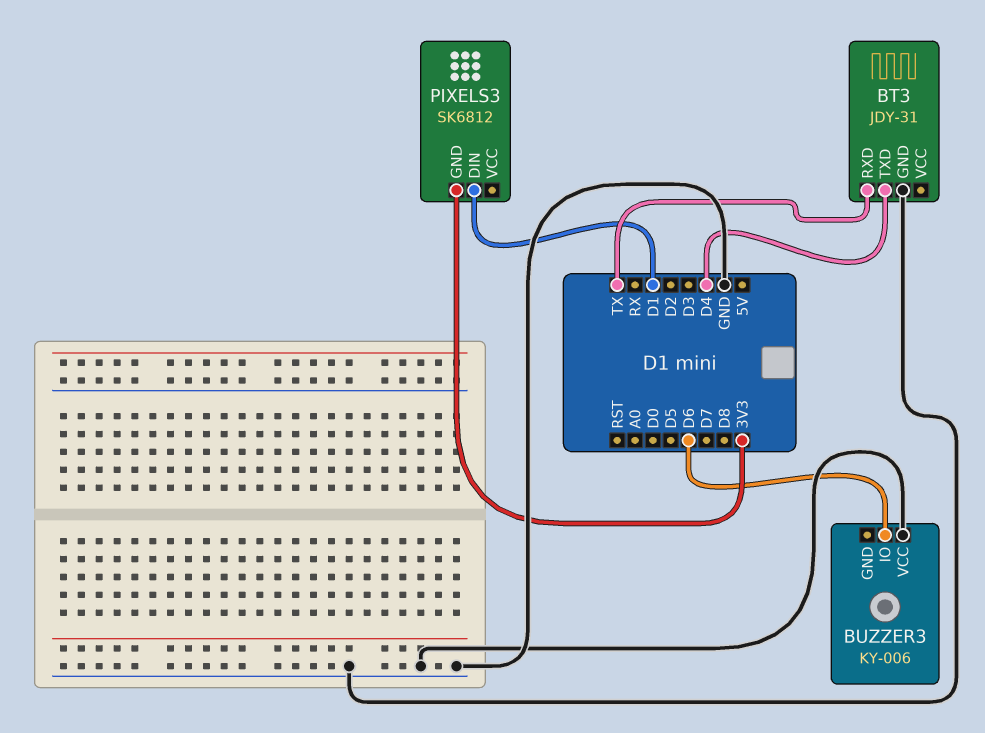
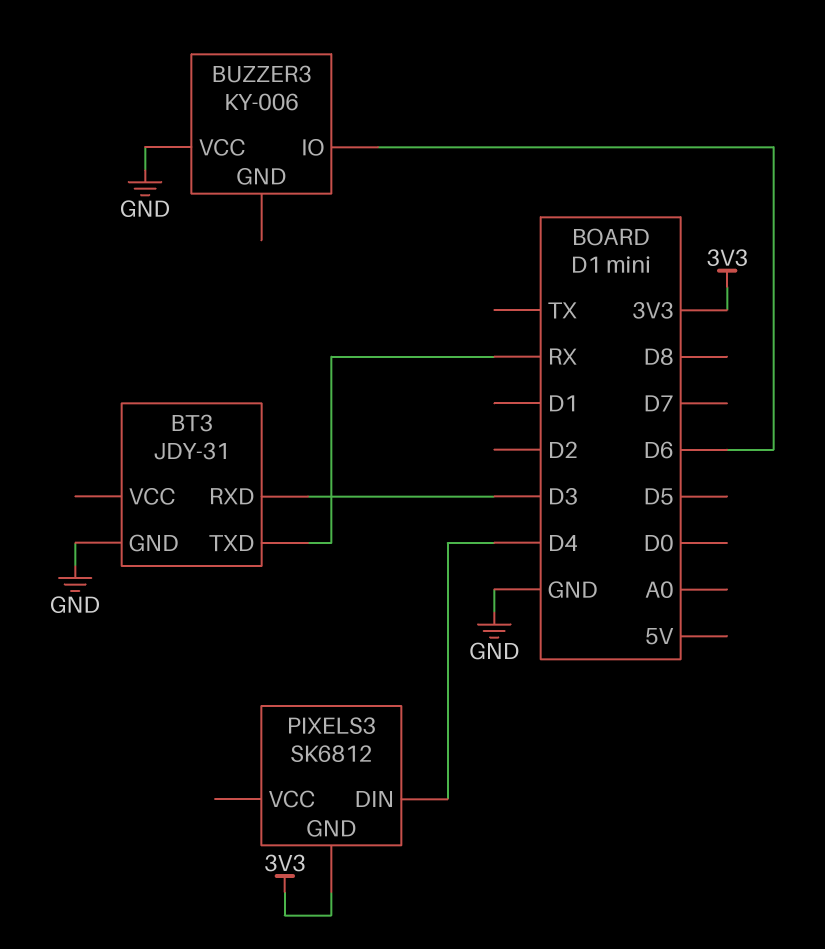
BT3 pin RXD: TX -> D3
BT3 pin TXD: D4 -> RX
PIXELS3 pin DIN: D1 -> D4

